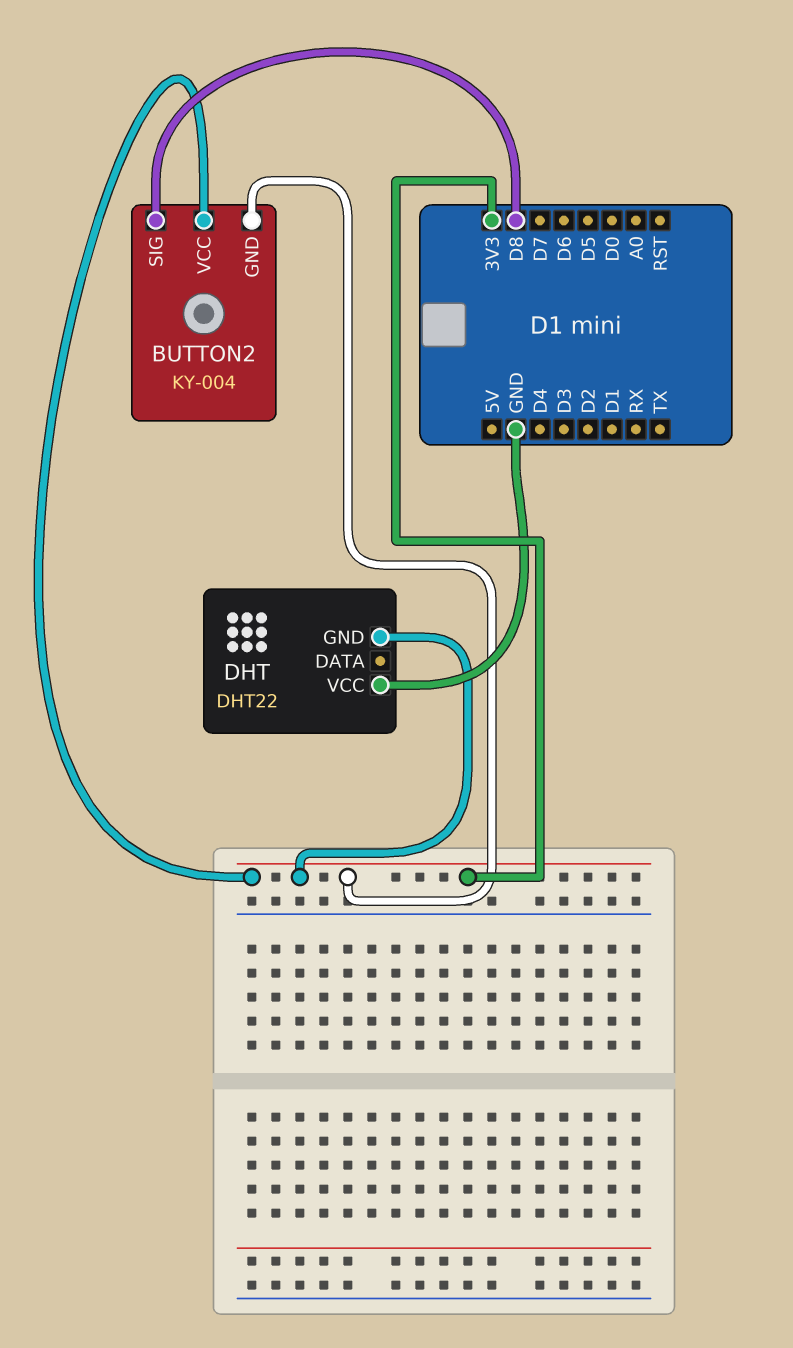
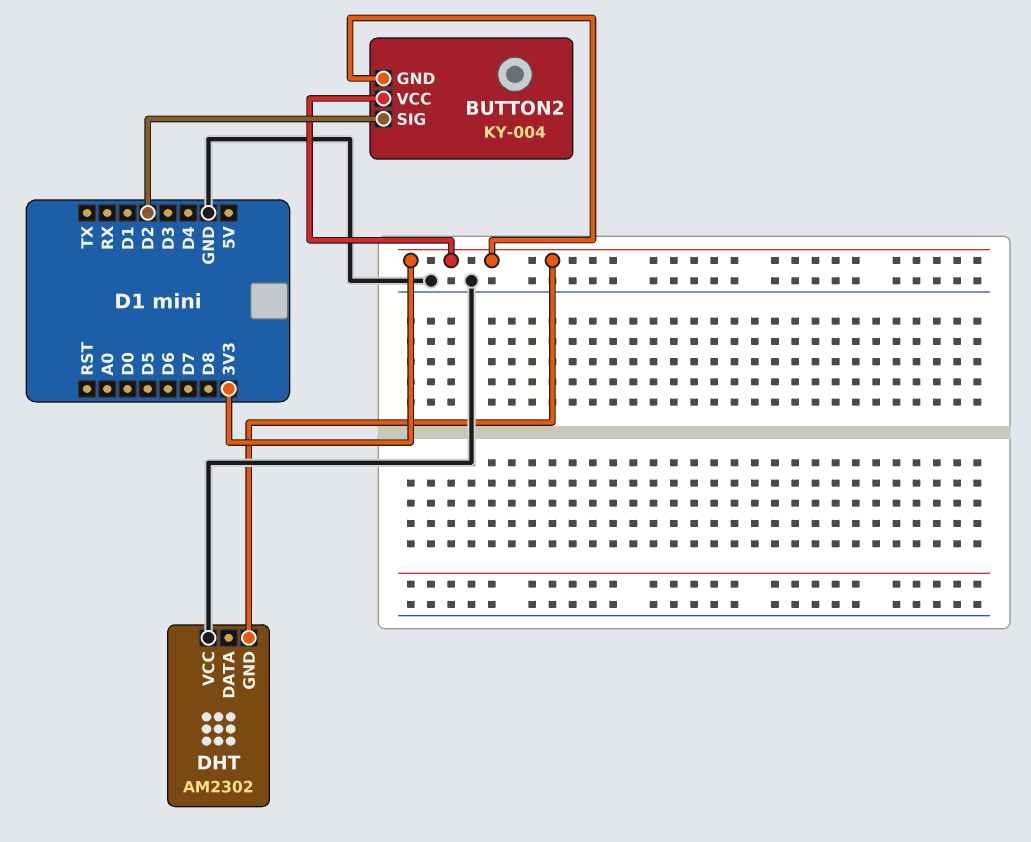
BUTTON2 pin SIG: D8 -> D2
DHT: DHT22 -> AM2302

